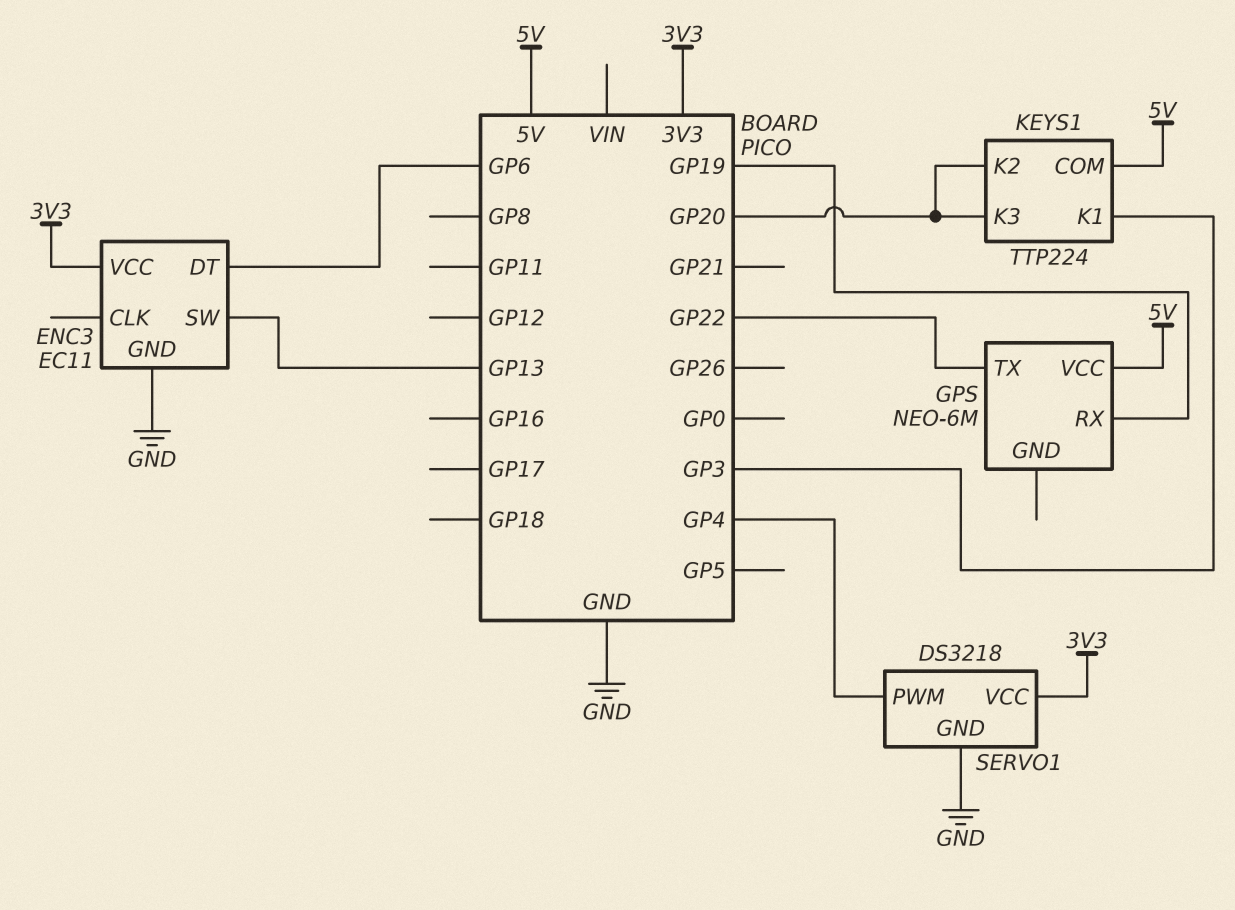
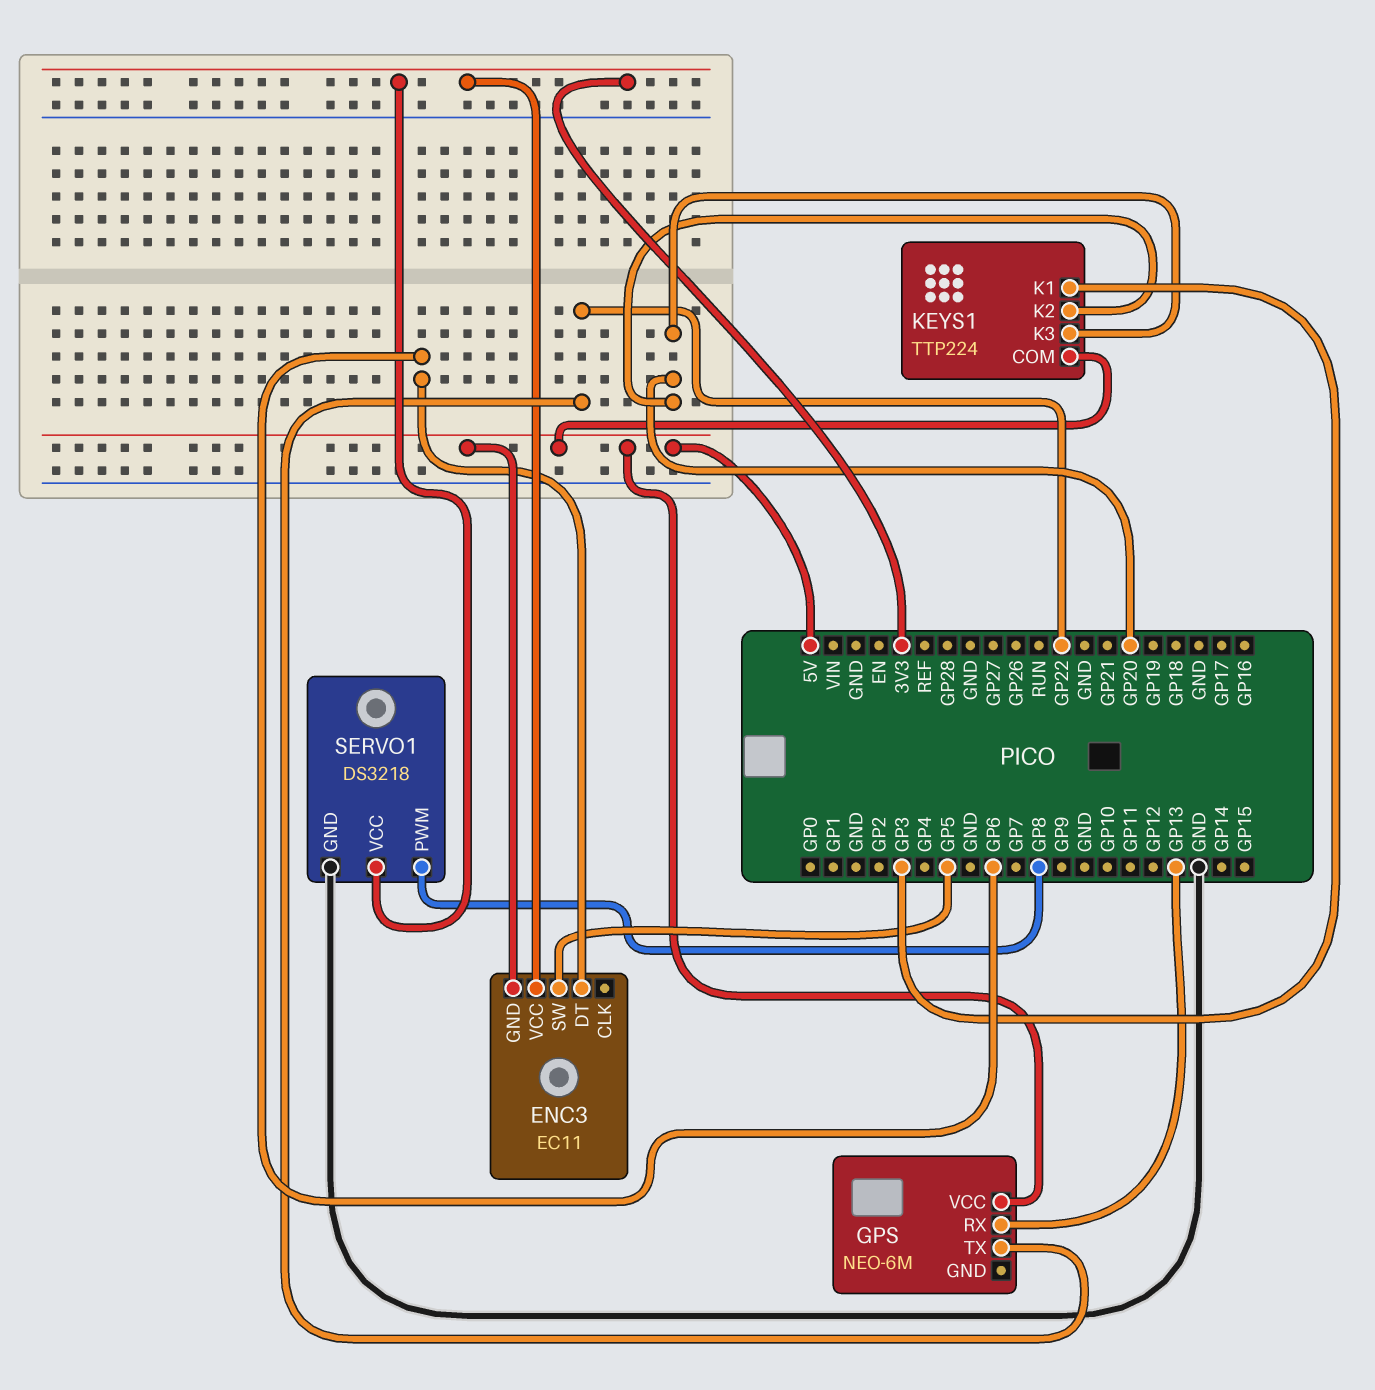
ENC3 pin GND: GND -> 5V
ENC3 pin SW: GP13 -> GP5
GPS pin RX: GP19 -> GP13
SERVO1 pin PWM: GP4 -> GP8

